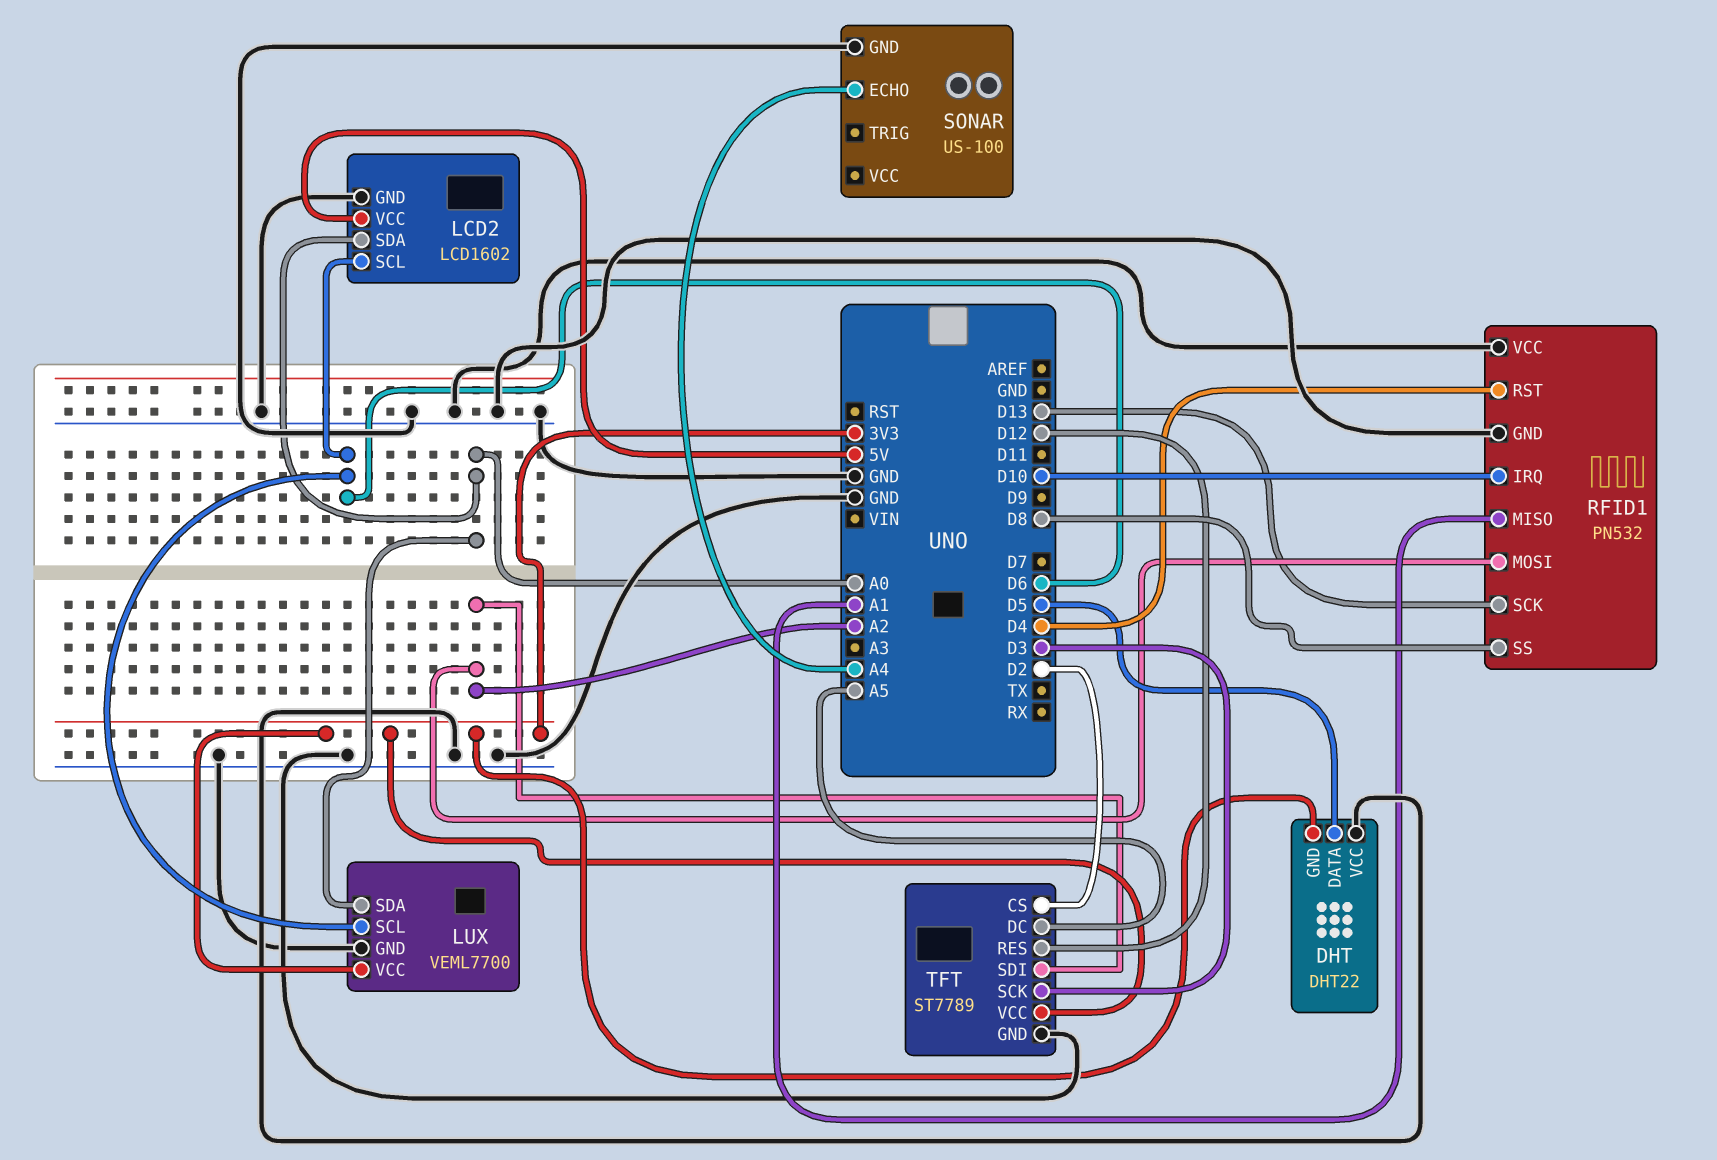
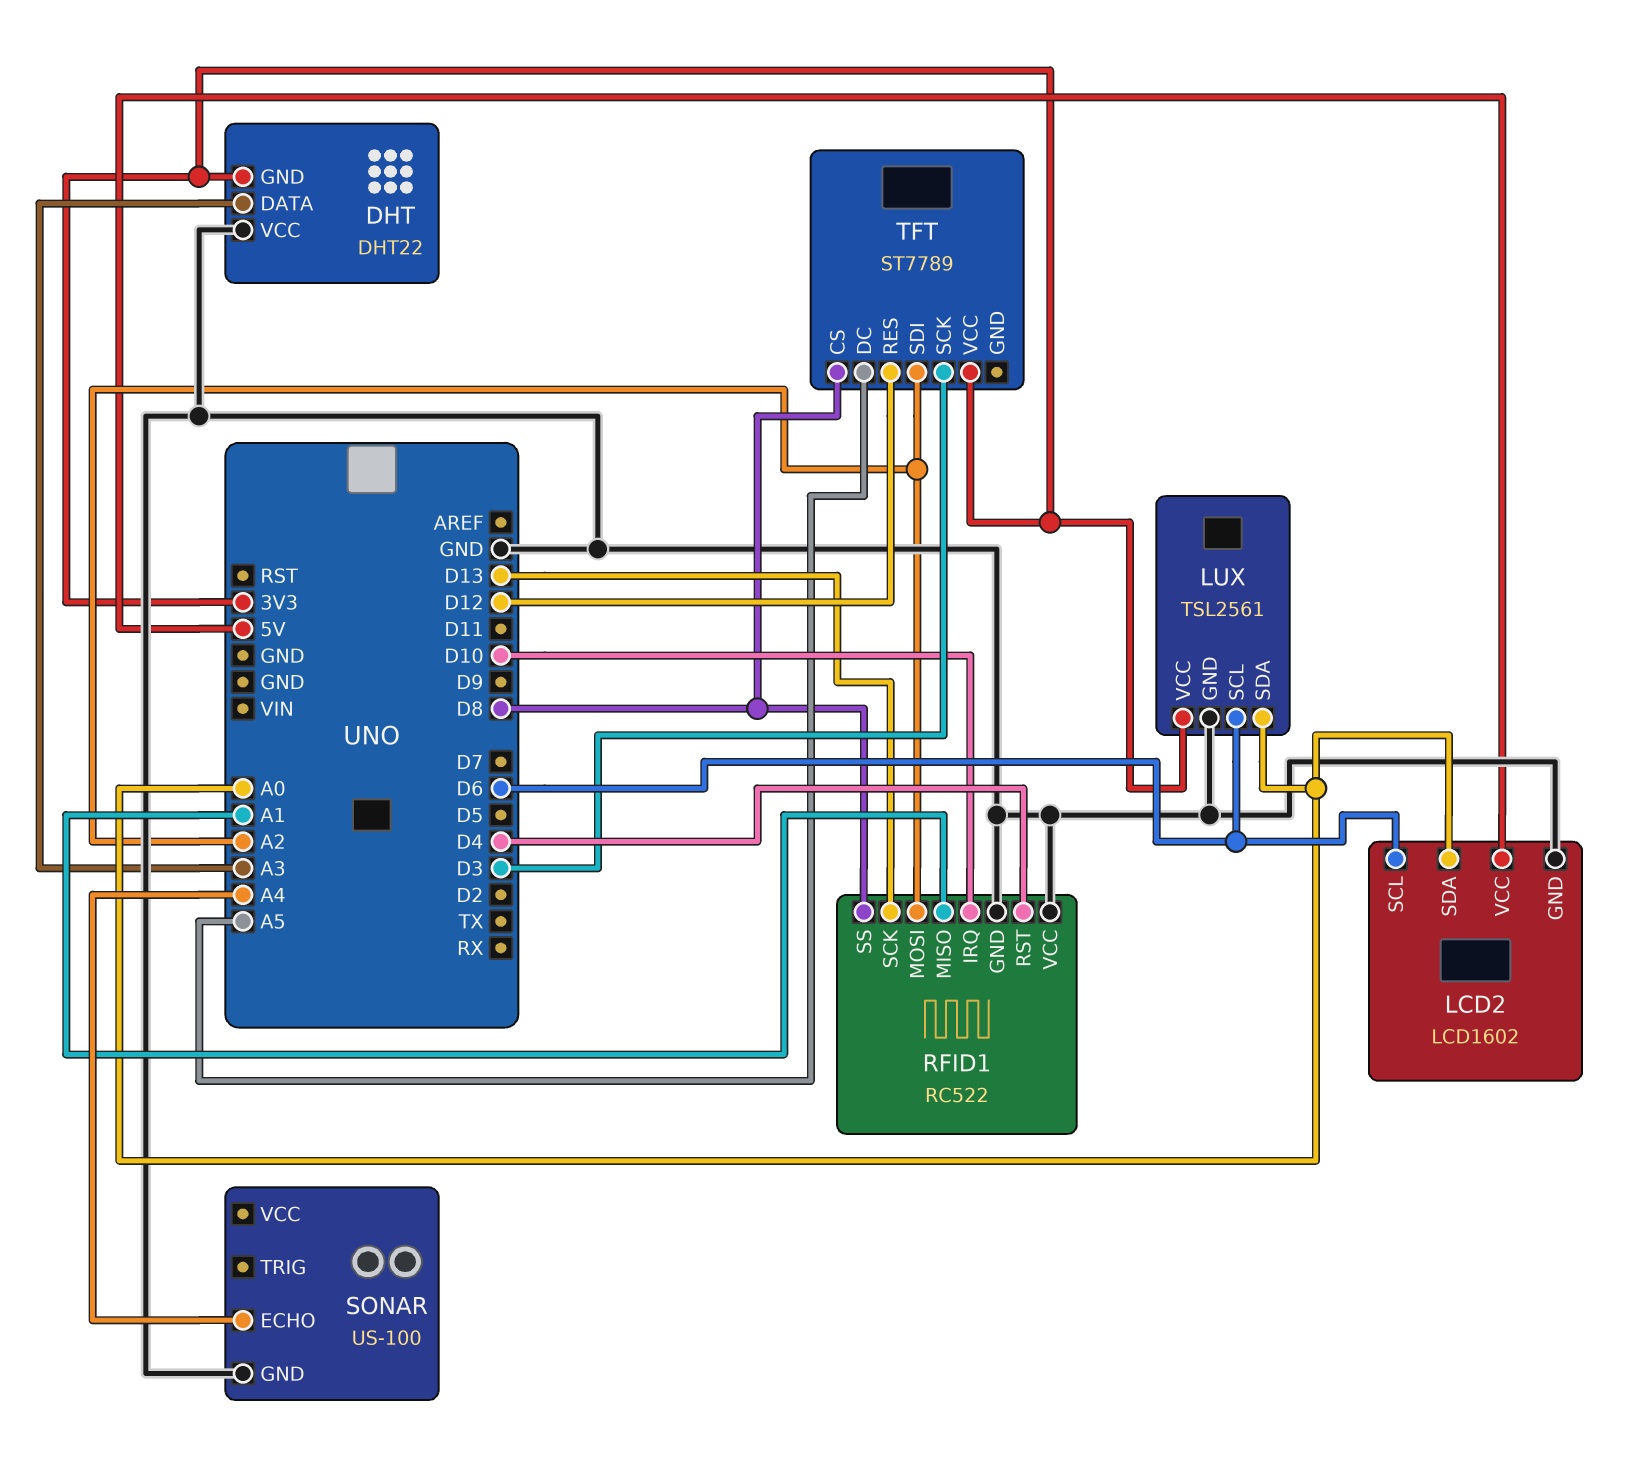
DHT pin DATA: D5 -> A3
LUX: VEML7700 -> TSL2561
RFID1: PN532 -> RC522
TFT pin CS: D2 -> D8
TFT pin GND: GND -> none

